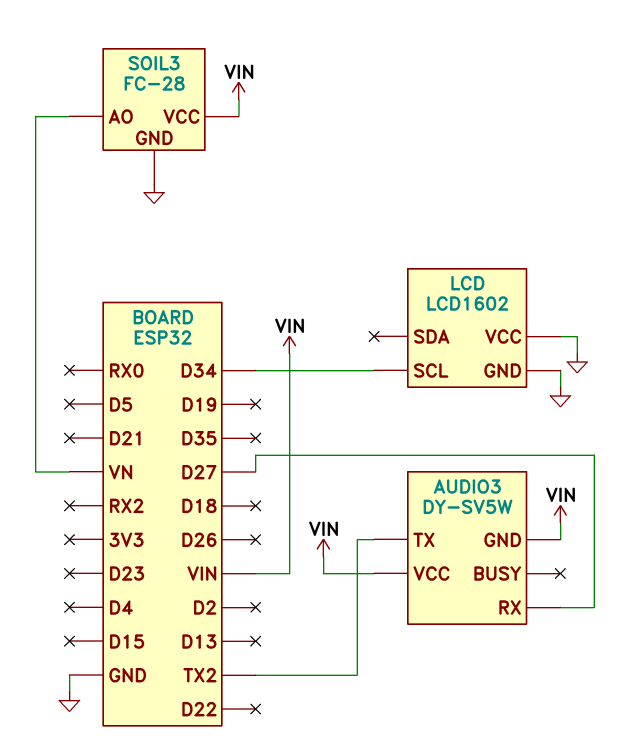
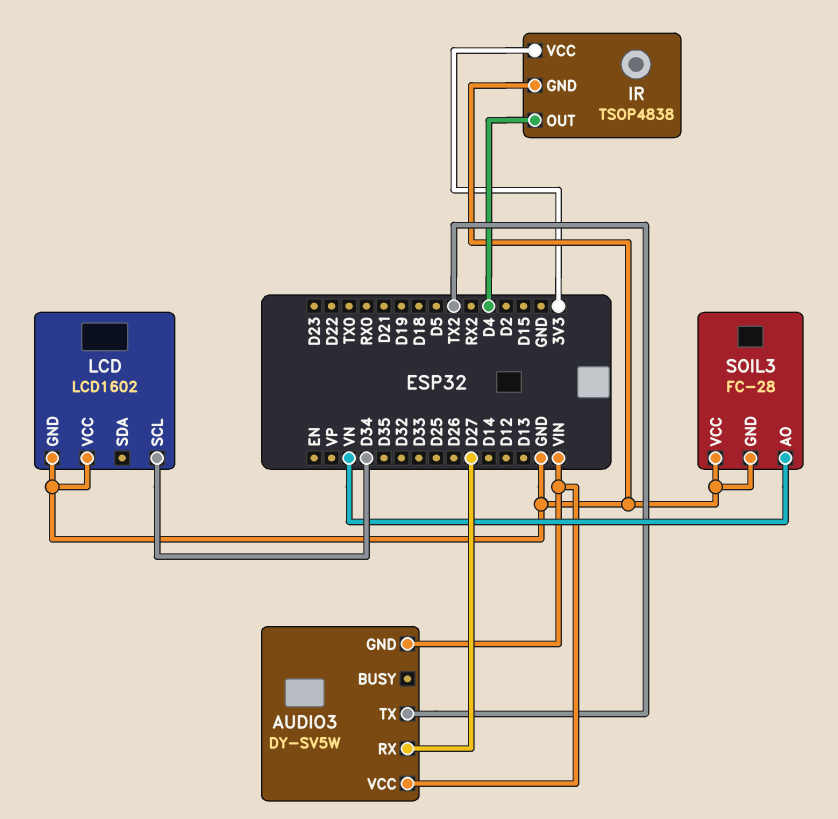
IR: none -> TSOP4838
IR pin GND: none -> GND
IR pin OUT: none -> D4
IR pin VCC: none -> 3V3
SOIL3 pin VCC: VIN -> GND

